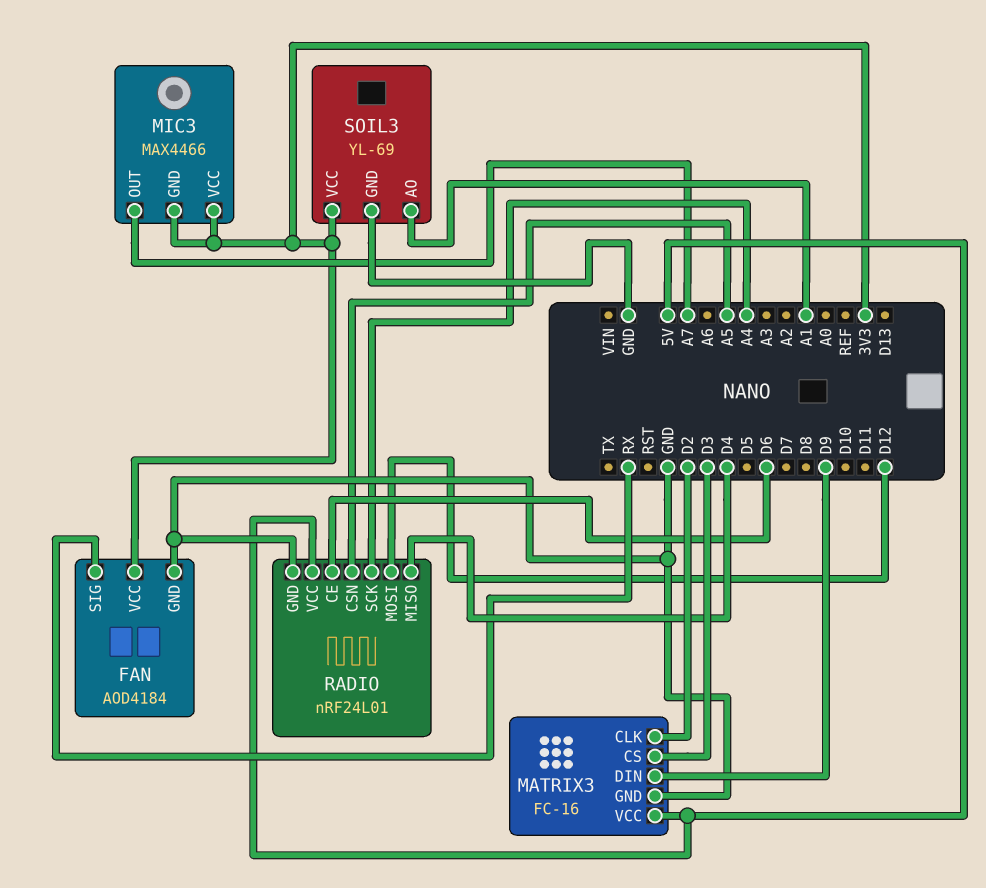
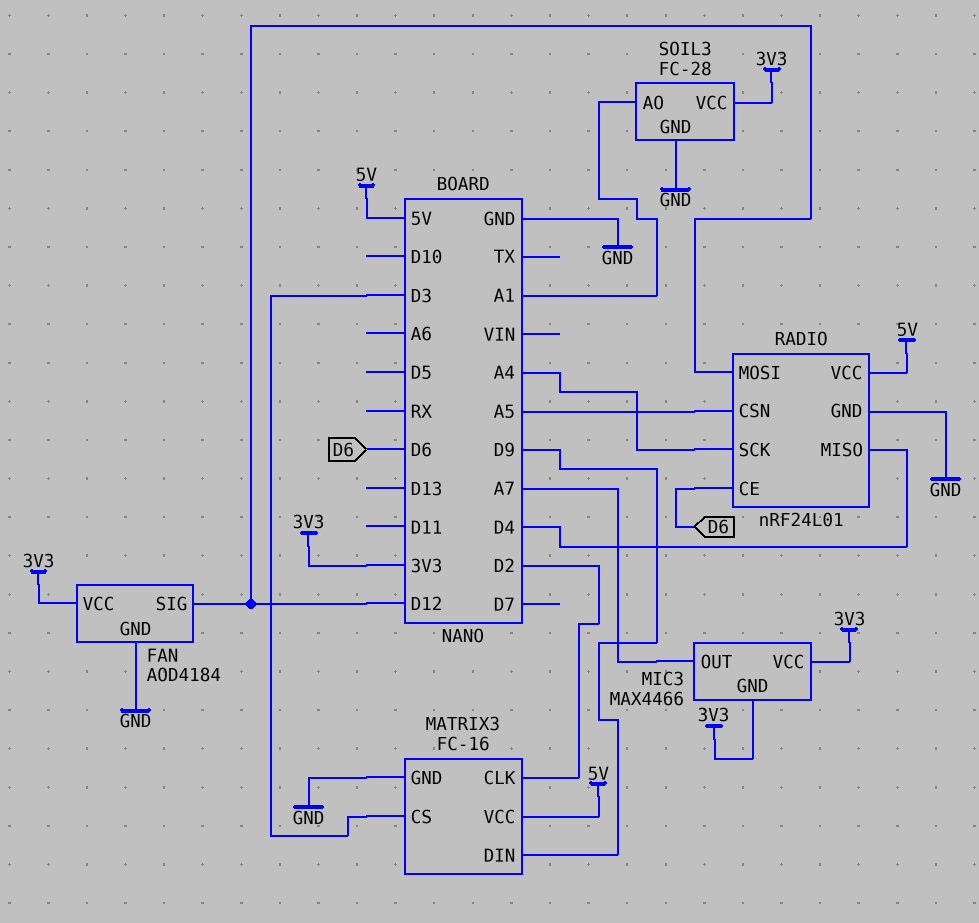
FAN pin SIG: RX -> D12
SOIL3: YL-69 -> FC-28

